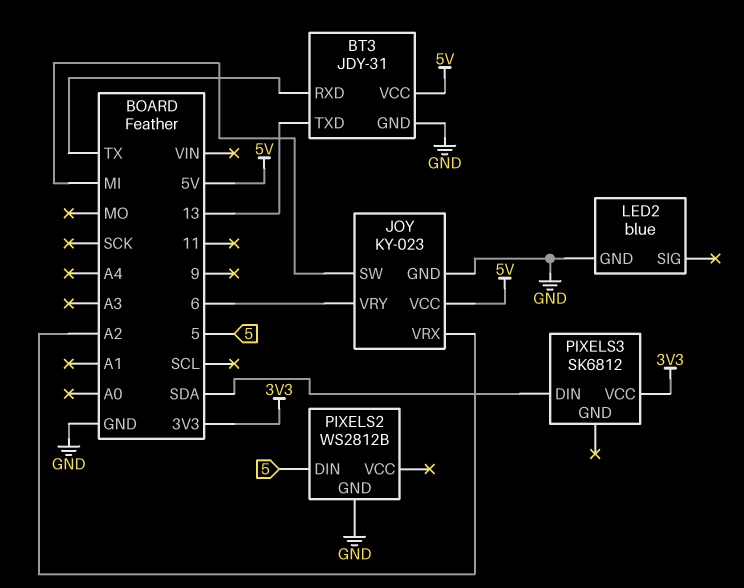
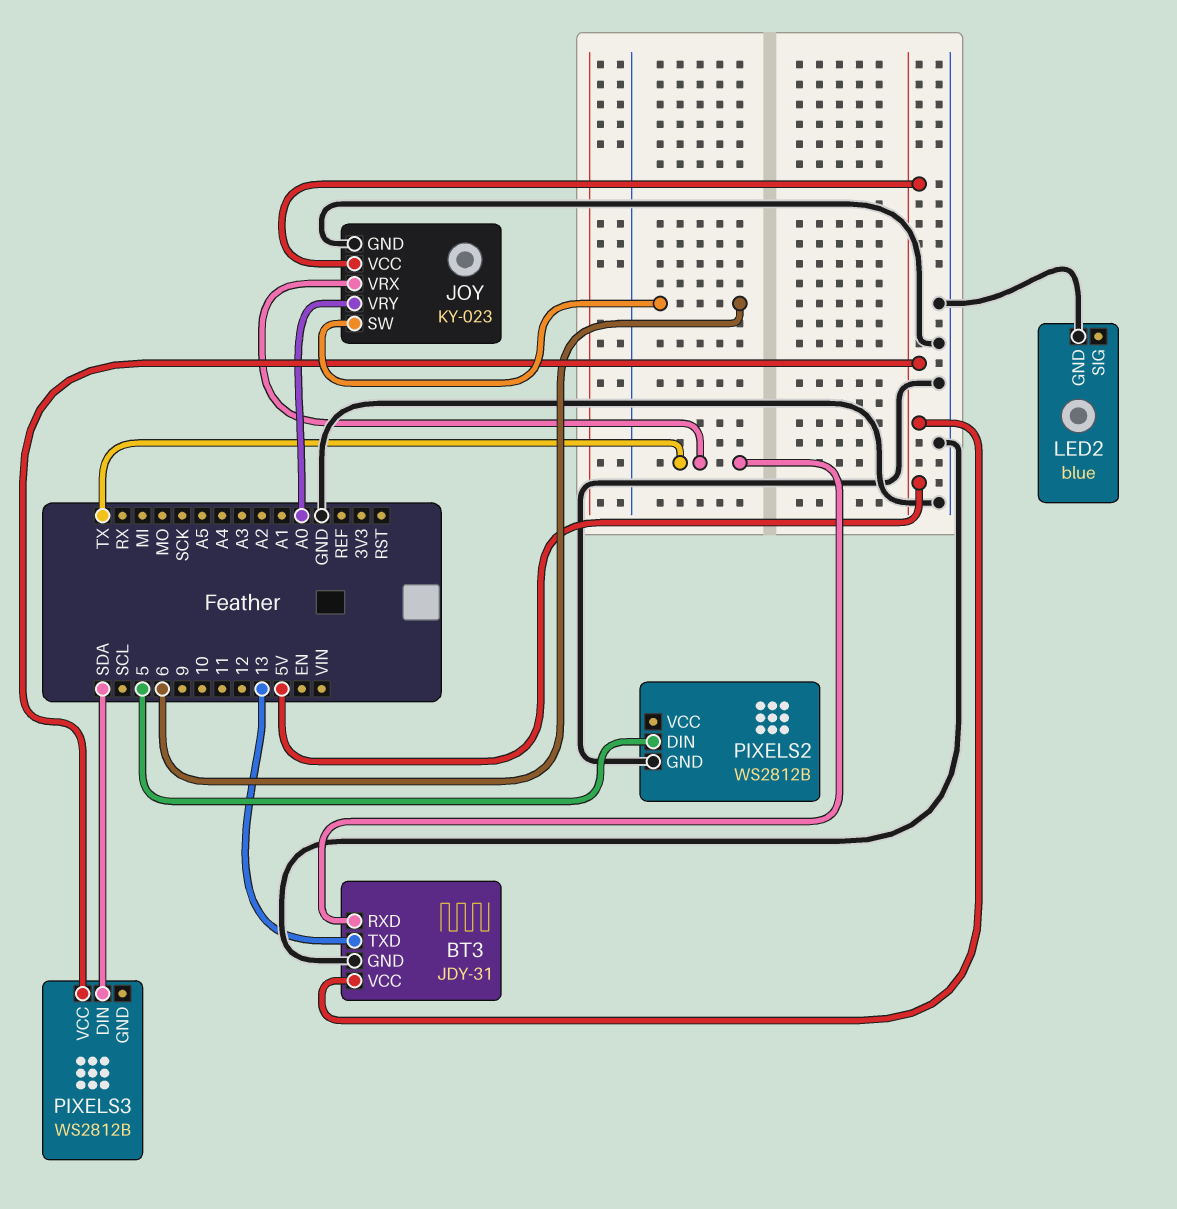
JOY pin SW: MI -> 6
JOY pin VRX: A2 -> TX
JOY pin VRY: 6 -> A0
PIXELS3: SK6812 -> WS2812B
PIXELS3 pin VCC: 3V3 -> 5V

